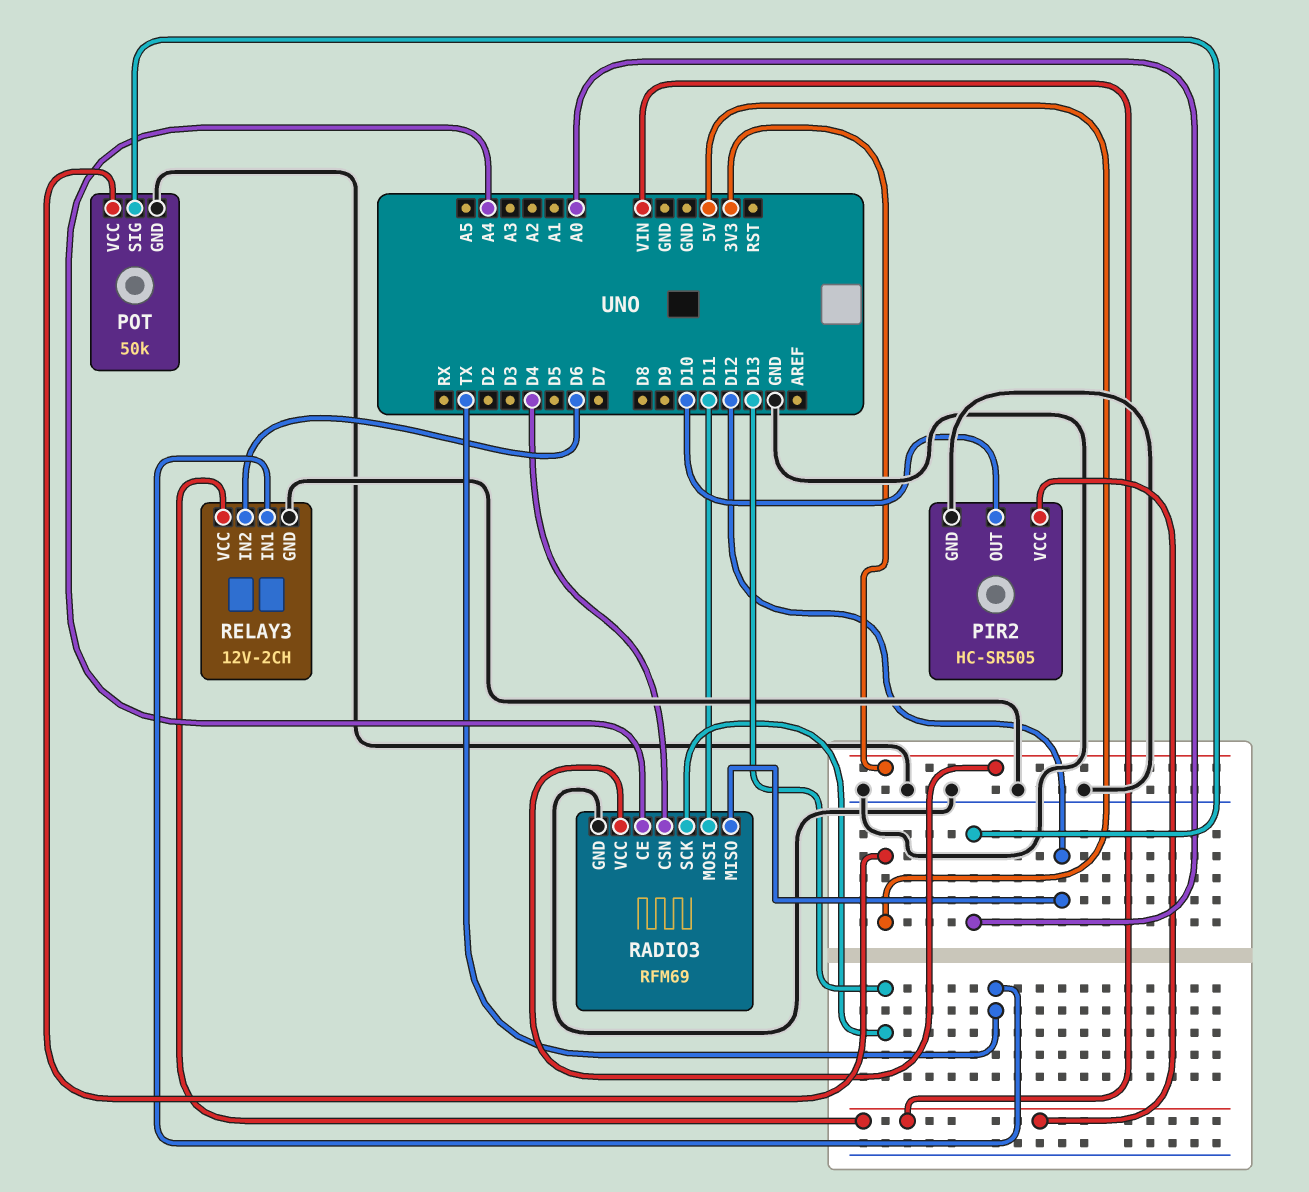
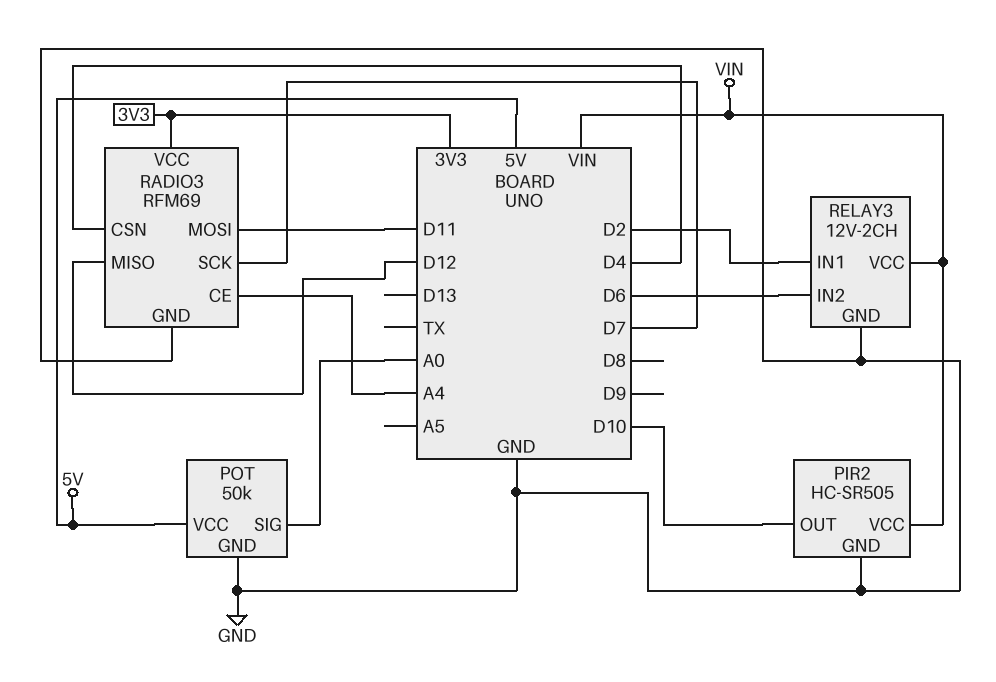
RADIO3 pin SCK: D13 -> D7
RELAY3 pin IN1: TX -> D2

